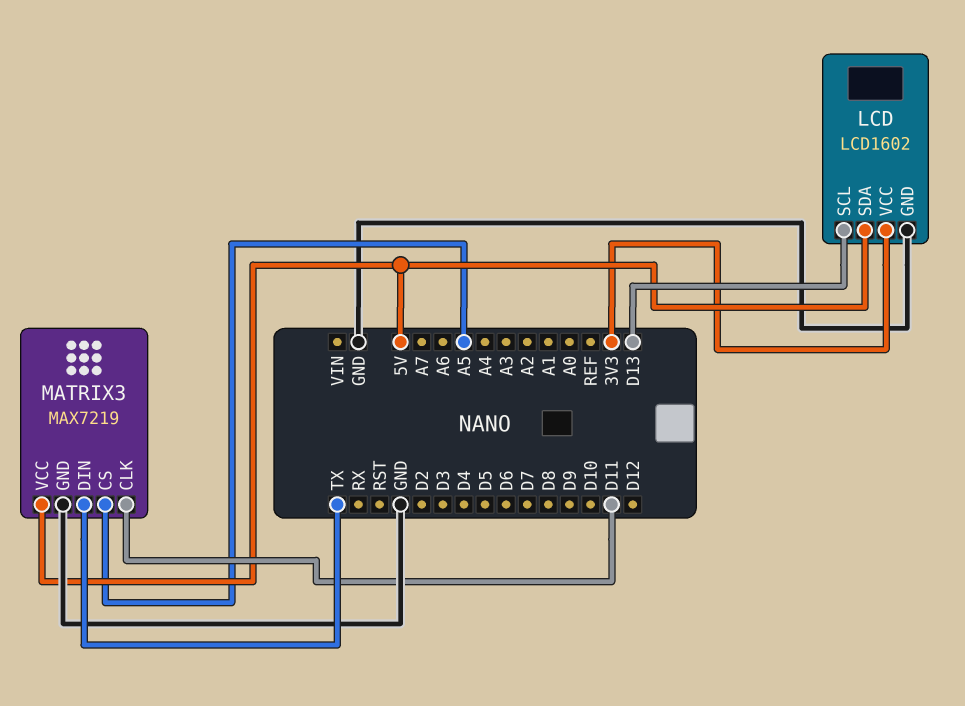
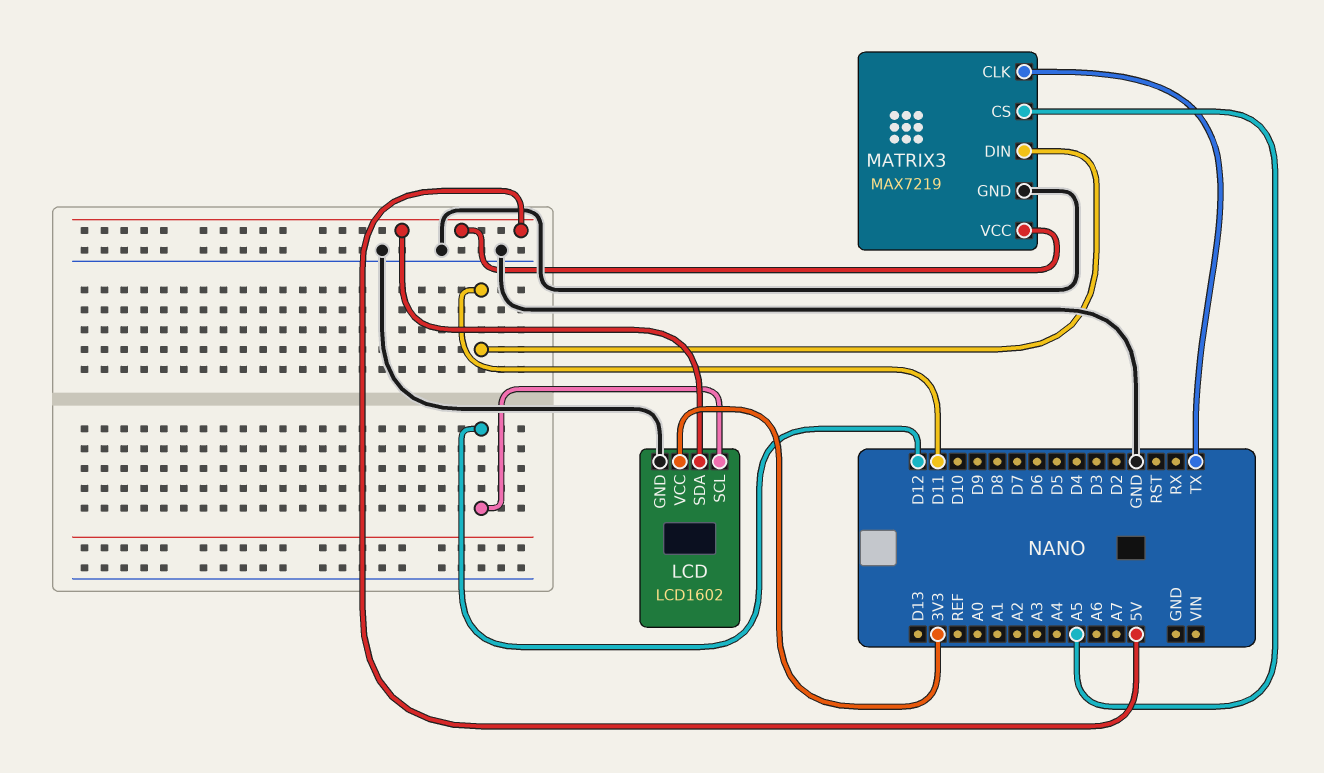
LCD pin SCL: D13 -> D12
MATRIX3 pin CLK: D11 -> TX
MATRIX3 pin DIN: TX -> D11

